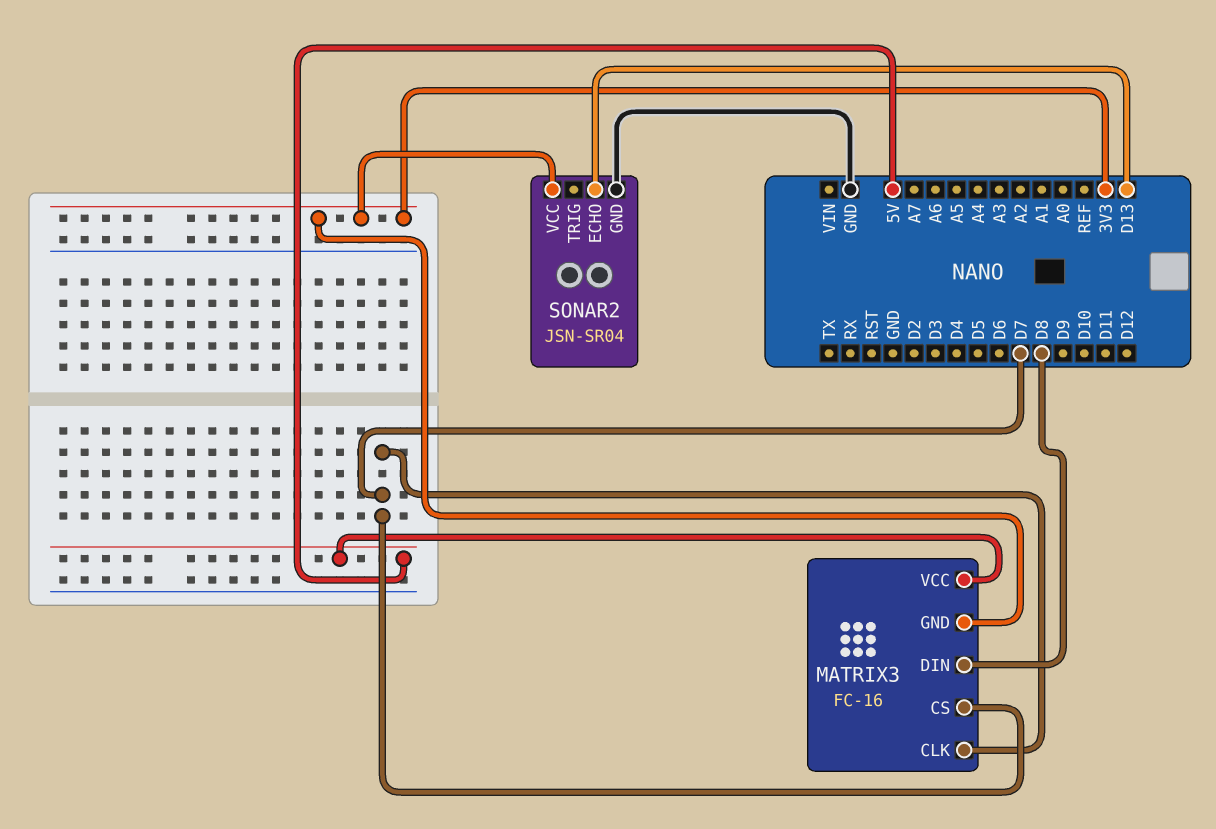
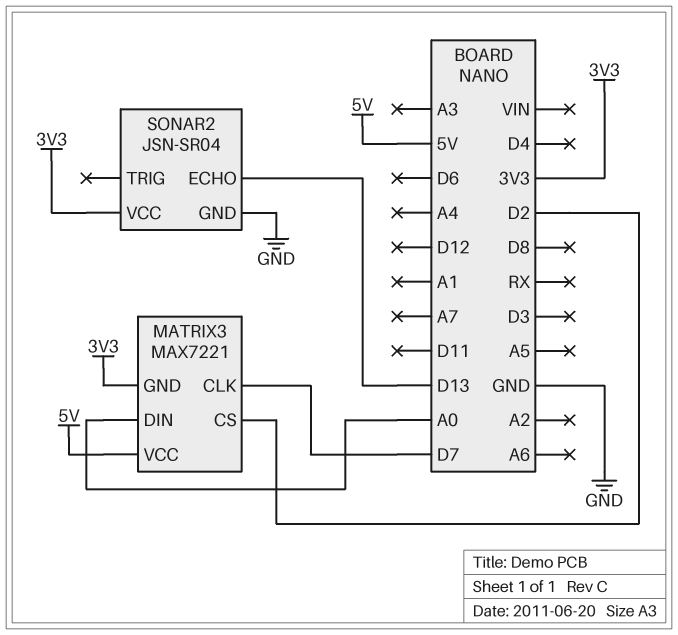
MATRIX3: FC-16 -> MAX7221
MATRIX3 pin CS: D7 -> D2
MATRIX3 pin DIN: D8 -> A0

